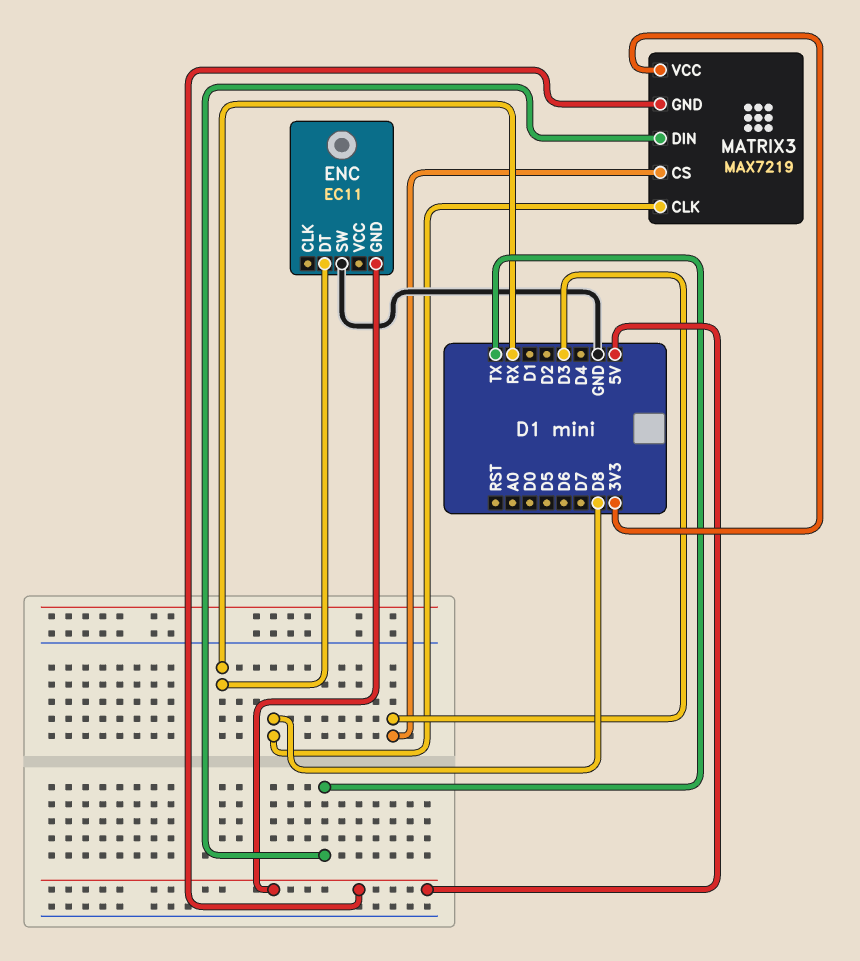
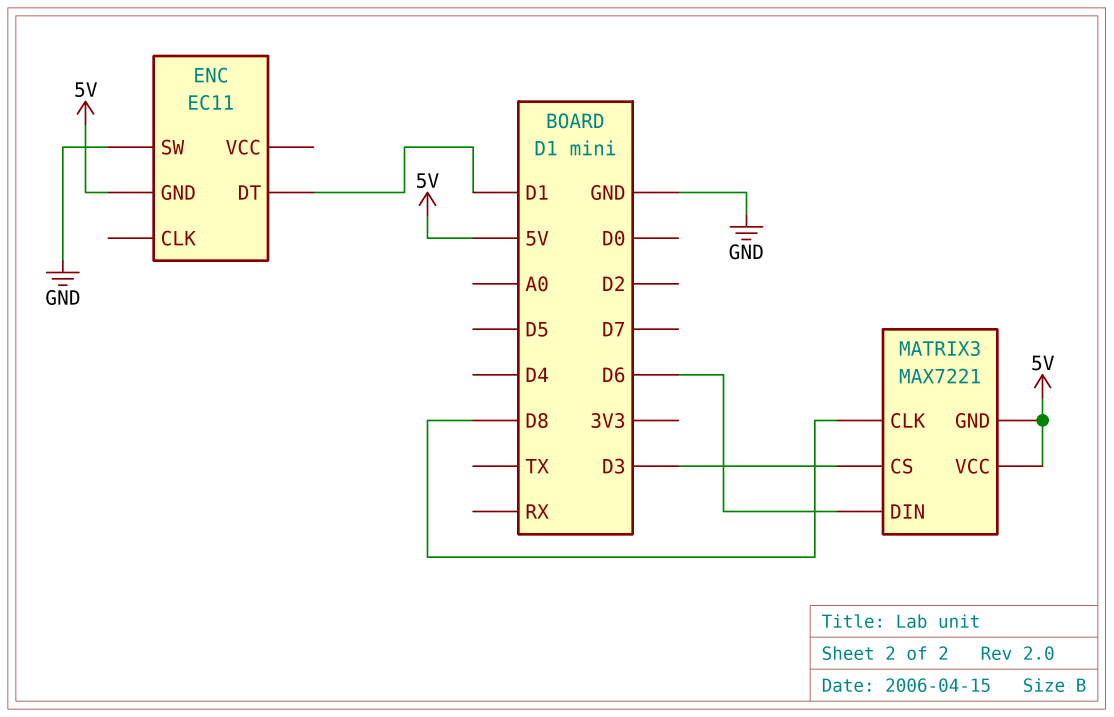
ENC pin DT: RX -> D1
MATRIX3: MAX7219 -> MAX7221
MATRIX3 pin DIN: TX -> D6
MATRIX3 pin VCC: 3V3 -> 5V

